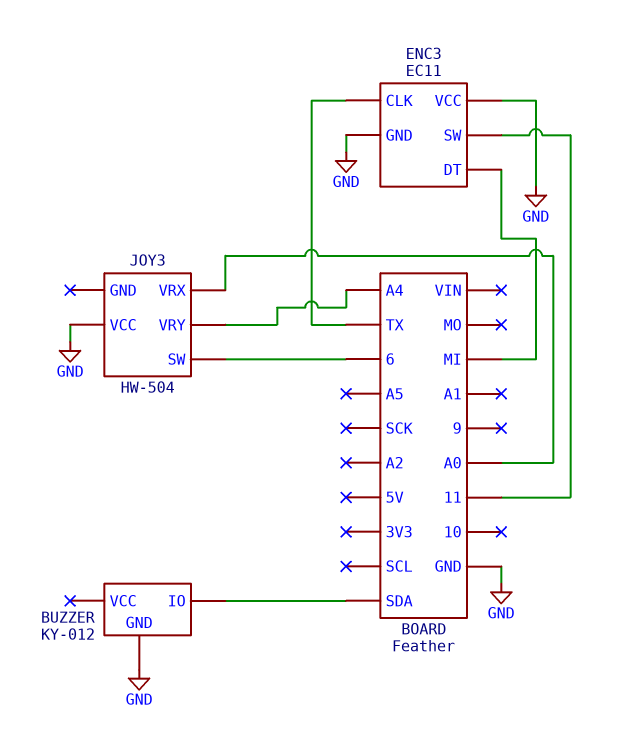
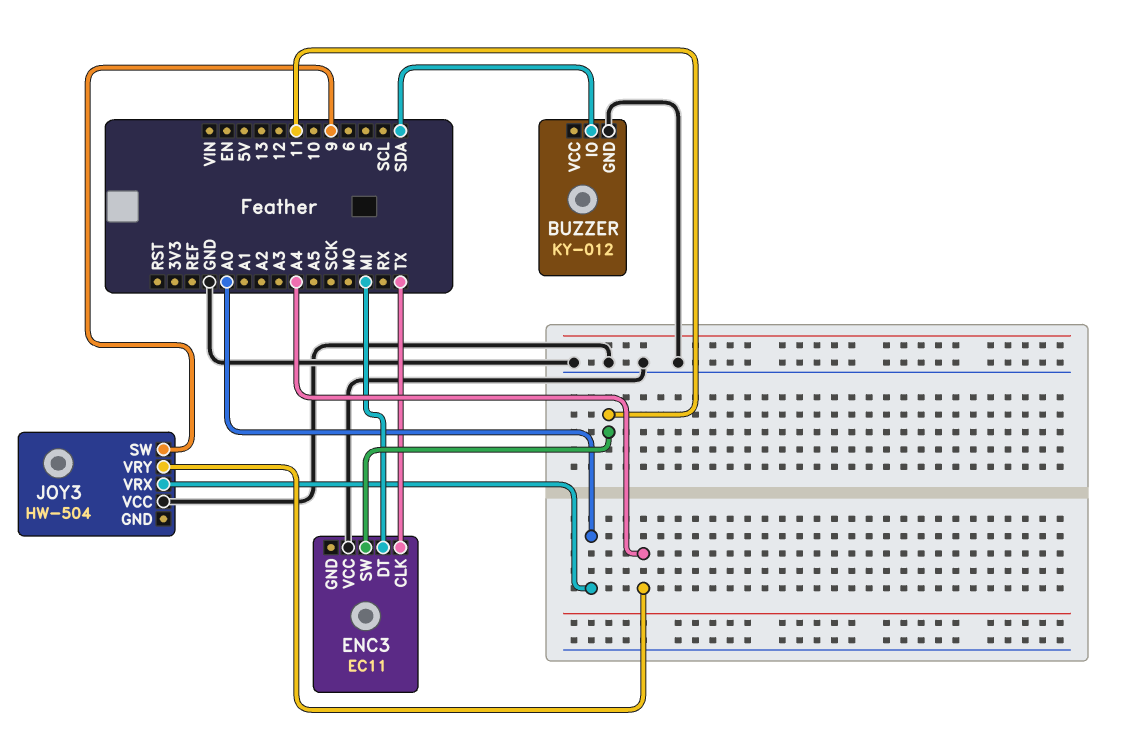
ENC3 pin GND: GND -> none
JOY3 pin SW: 6 -> 9

